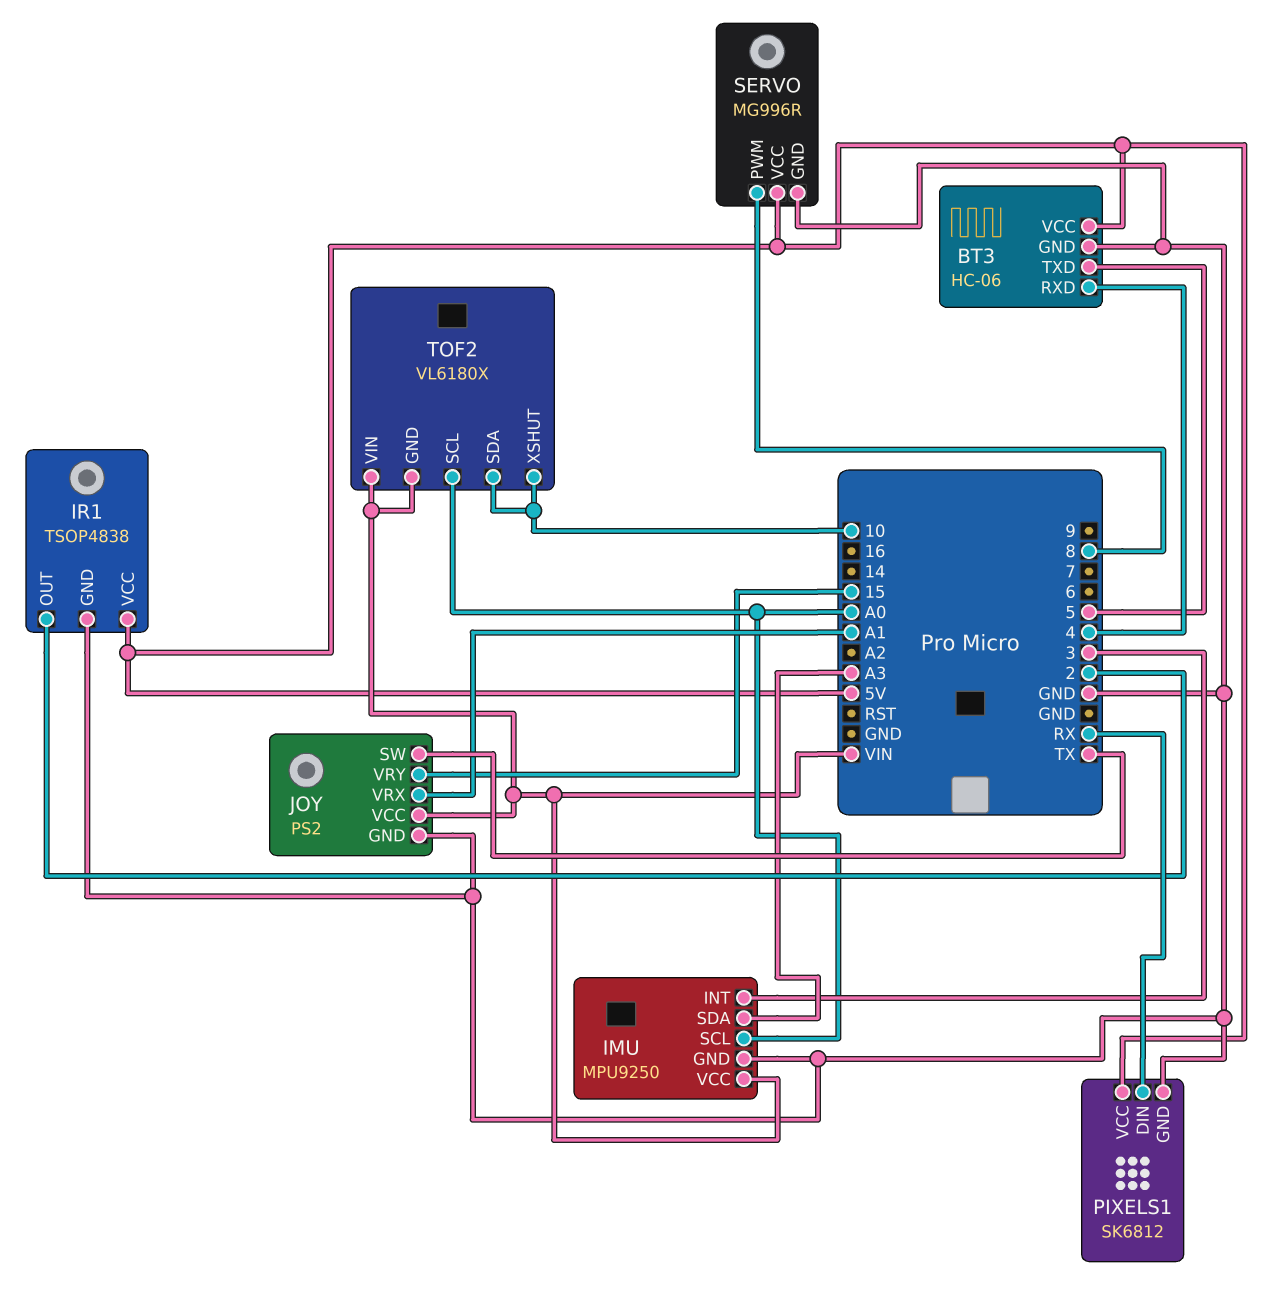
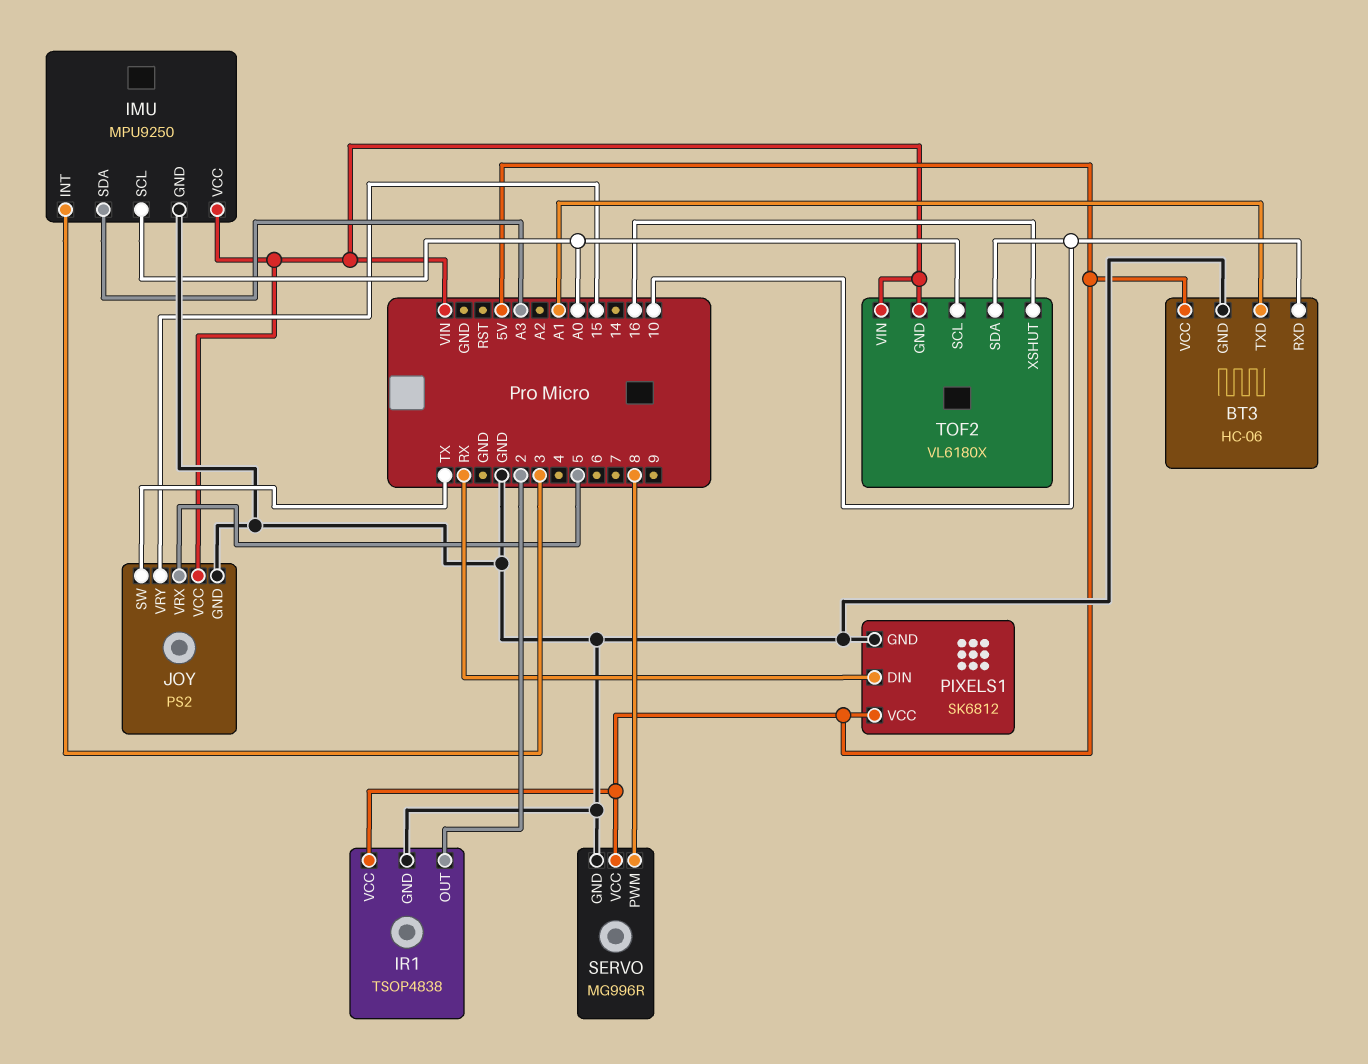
BT3 pin RXD: 4 -> 10
BT3 pin TXD: 5 -> A1
JOY pin VRX: A1 -> 5
TOF2 pin XSHUT: 10 -> 16

